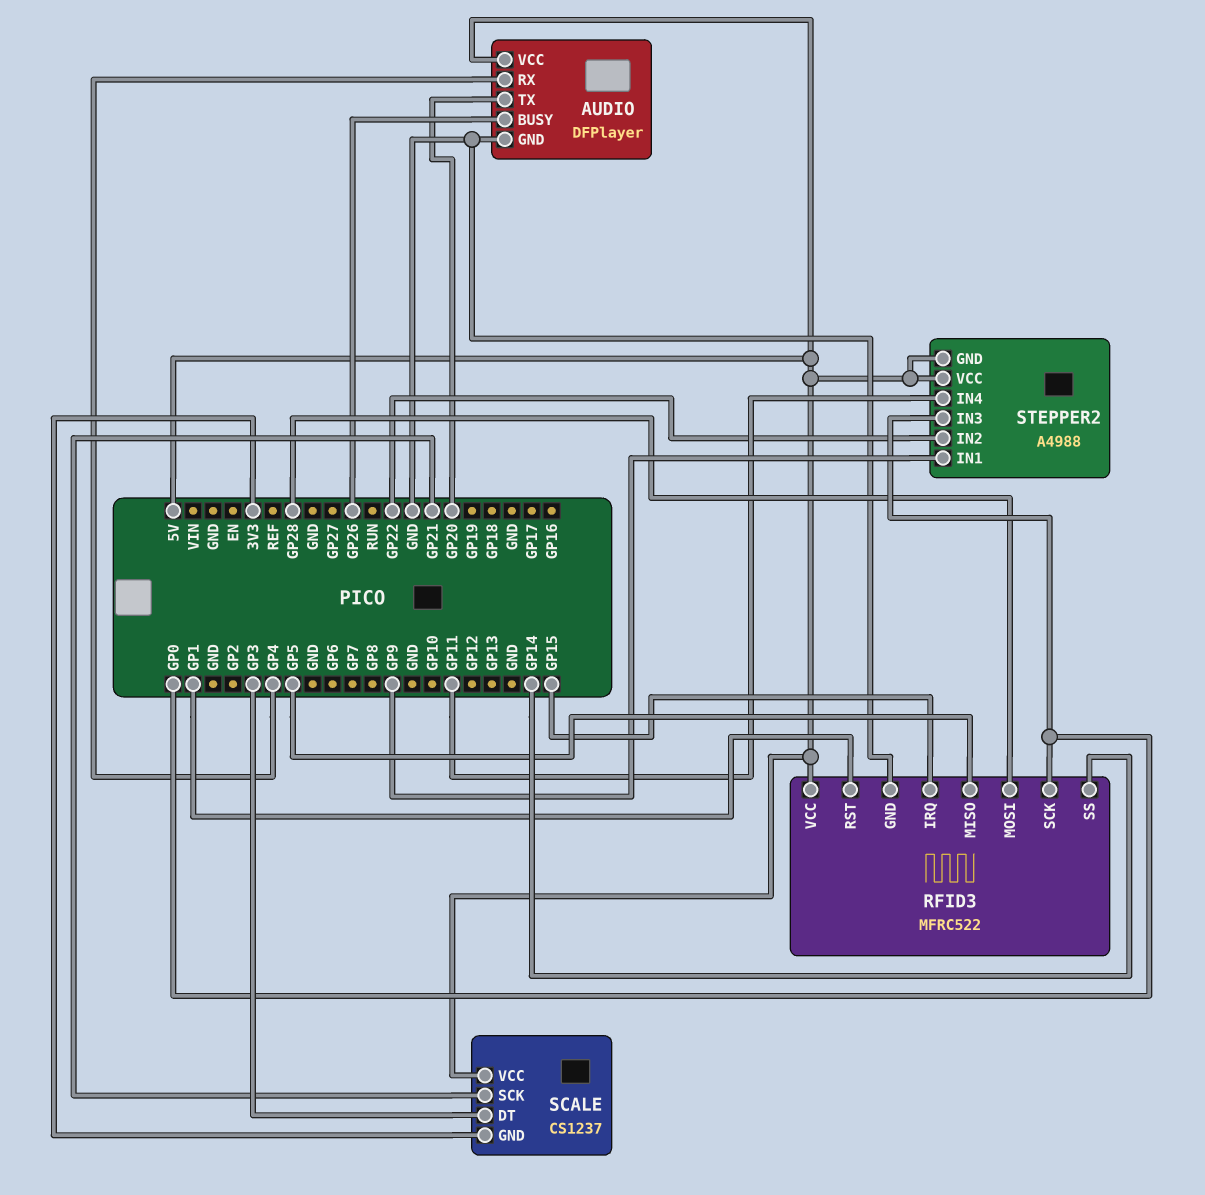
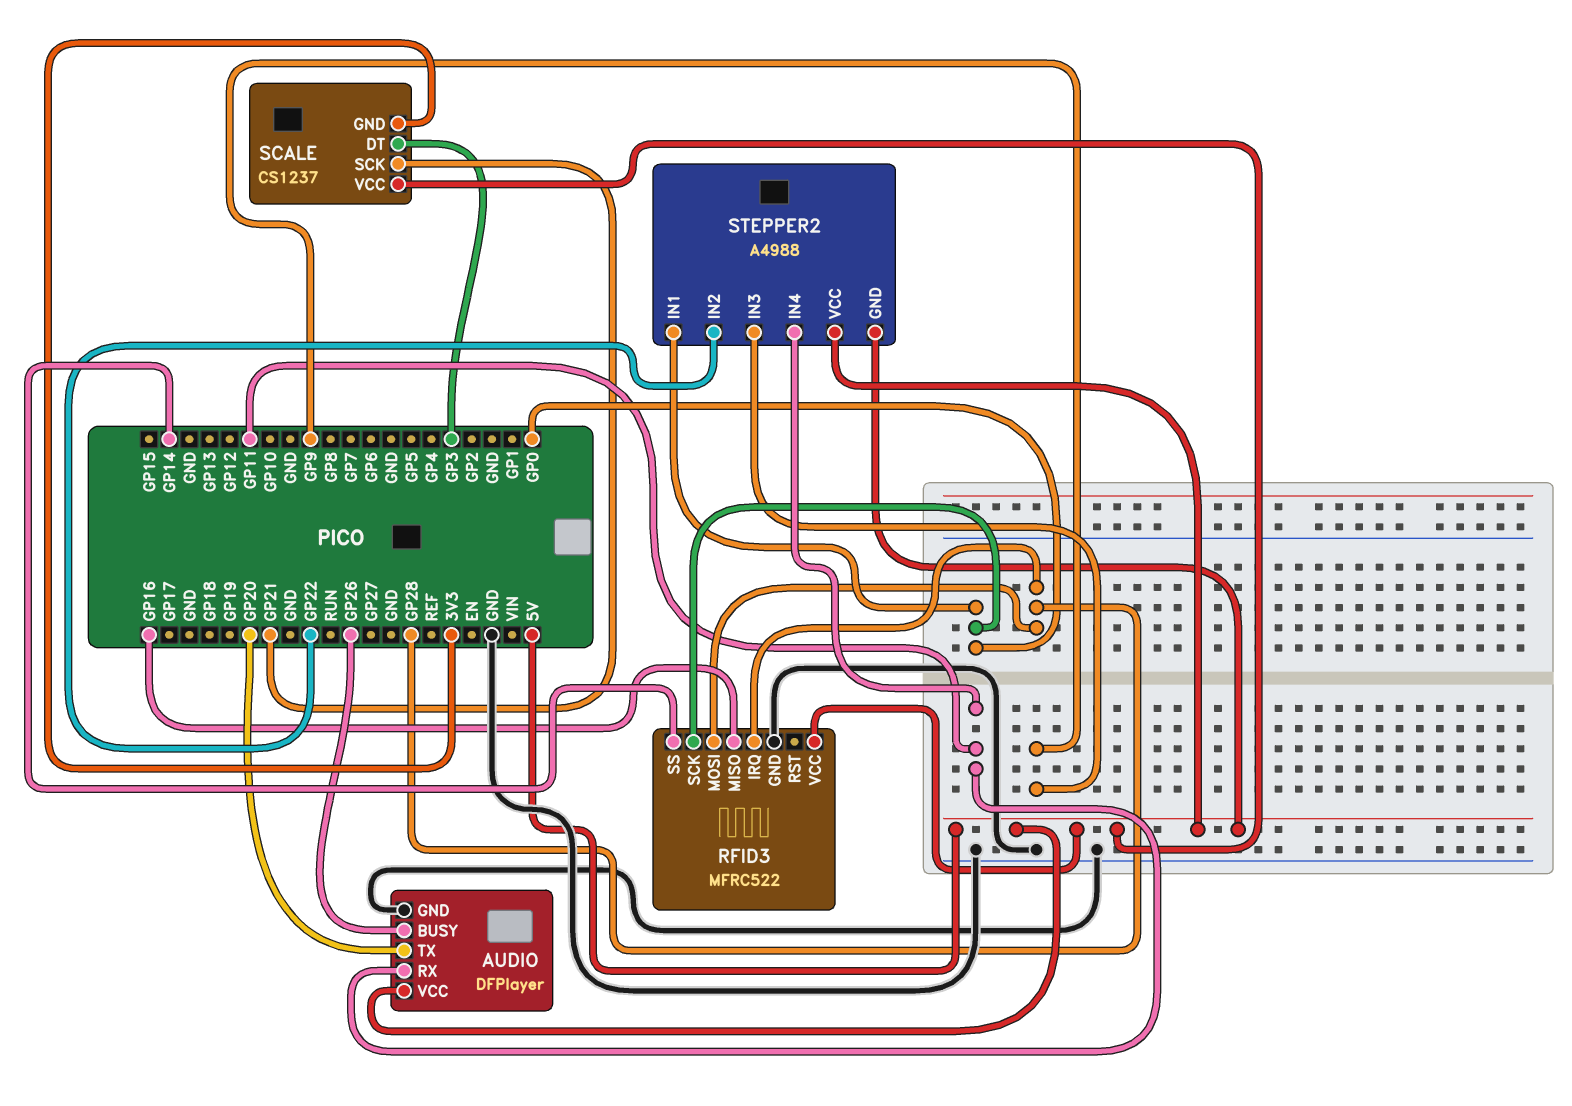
AUDIO pin RX: GP4 -> GP11
RFID3 pin IRQ: GP15 -> GP28
RFID3 pin MISO: GP5 -> GP16
RFID3 pin RST: GP1 -> none
STEPPER2 pin IN1: GP9 -> GP0
STEPPER2 pin IN3: GP0 -> GP9

